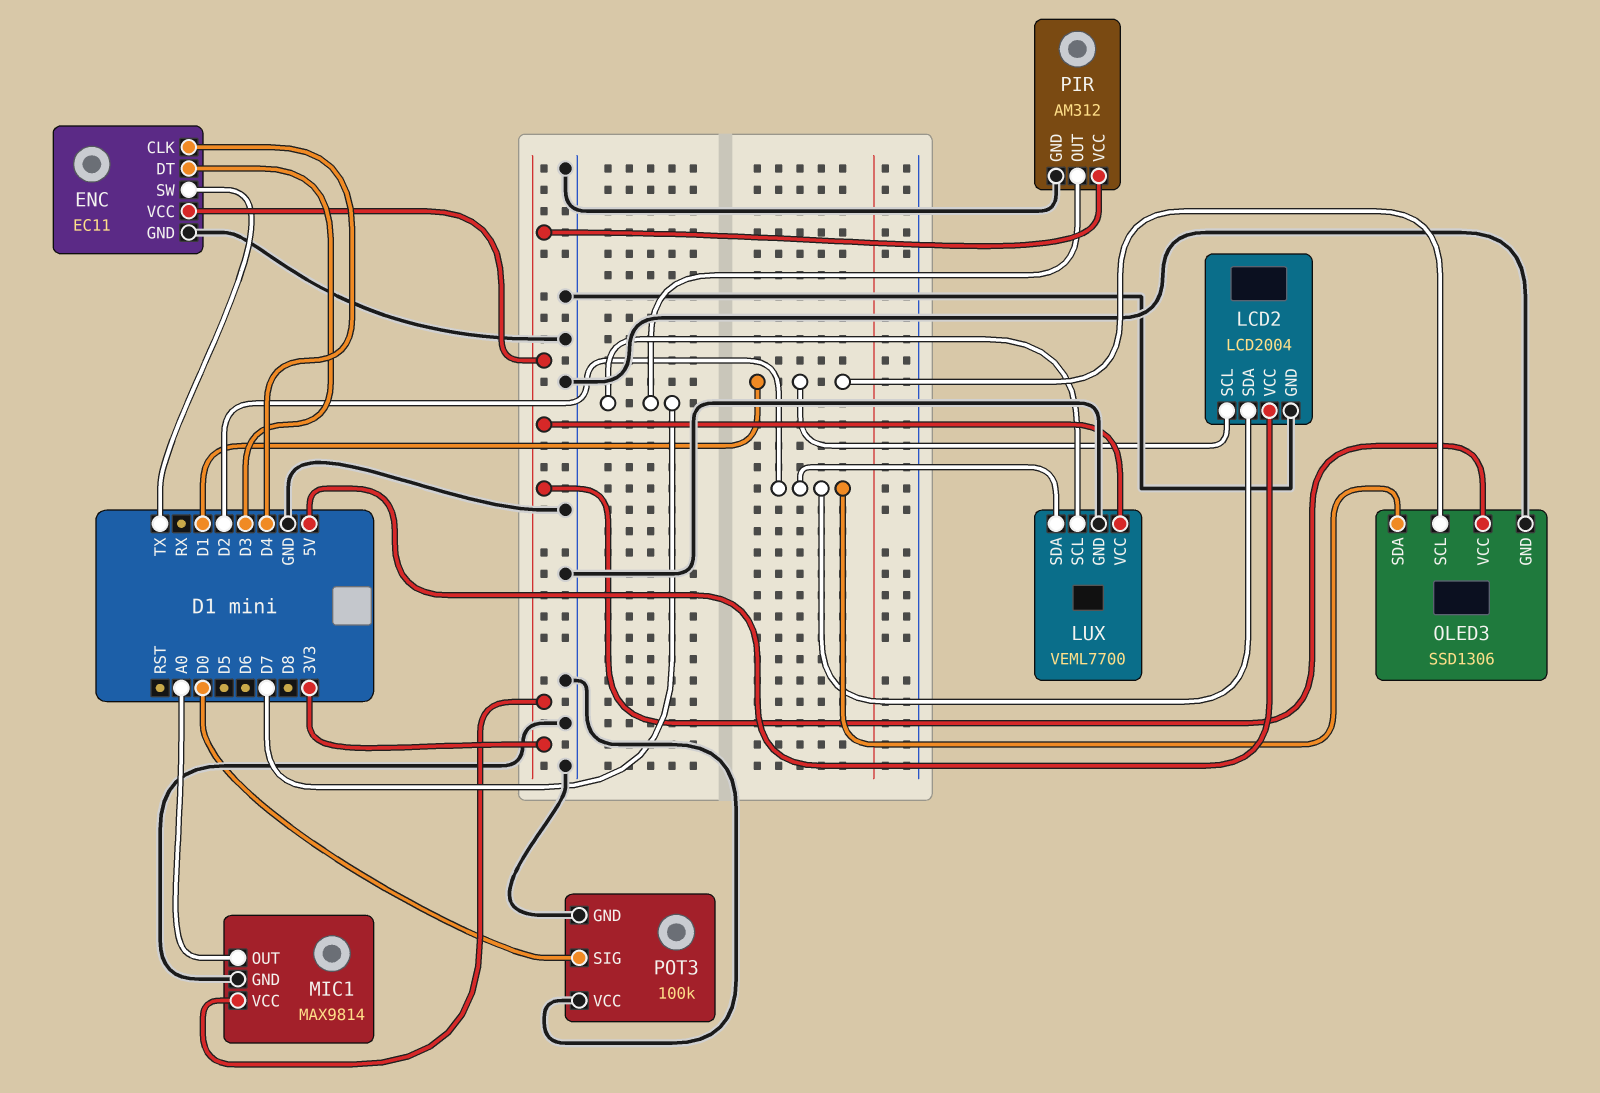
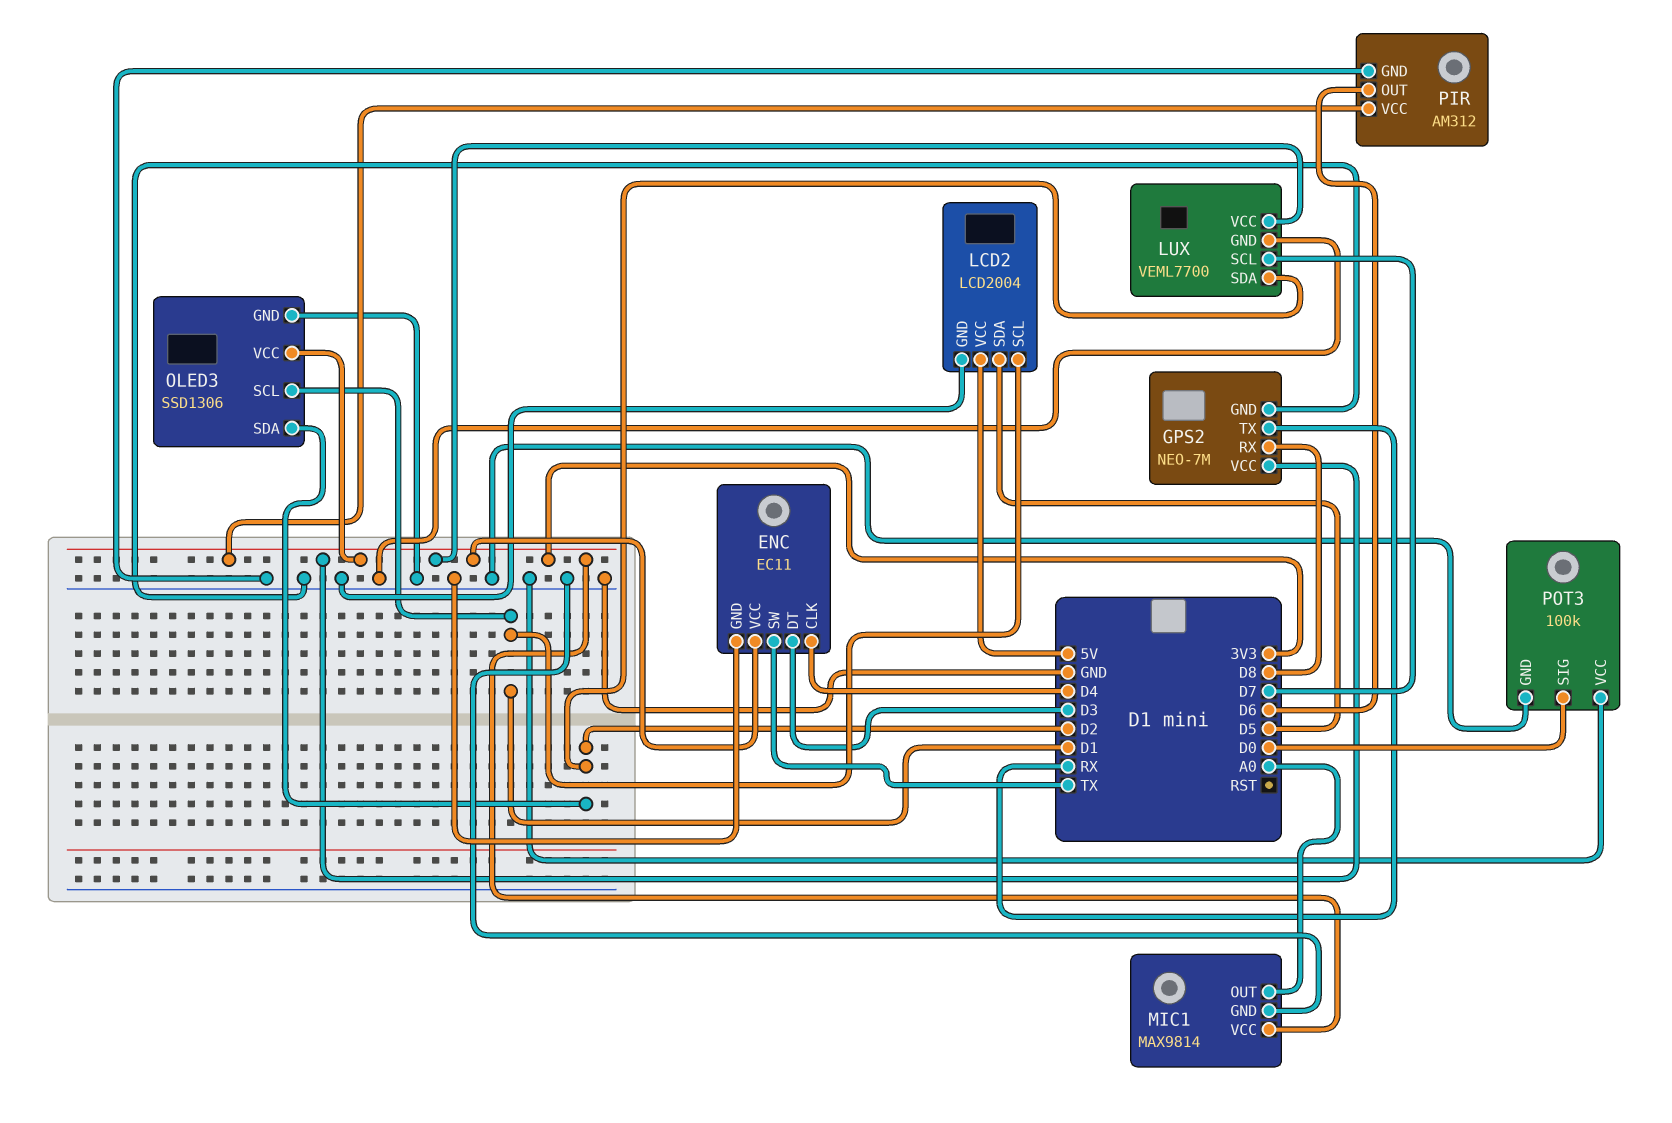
GPS2: none -> NEO-7M
GPS2 pin GND: none -> GND
GPS2 pin RX: none -> D8
GPS2 pin TX: none -> RX
GPS2 pin VCC: none -> 3V3
LCD2 pin SDA: D2 -> D5
PIR pin OUT: D7 -> D6

